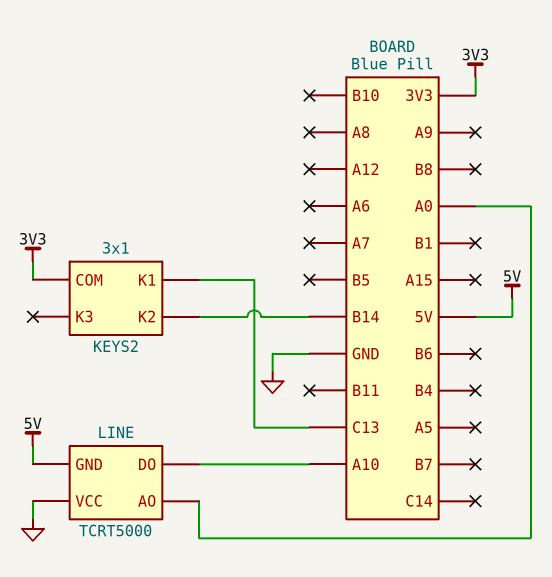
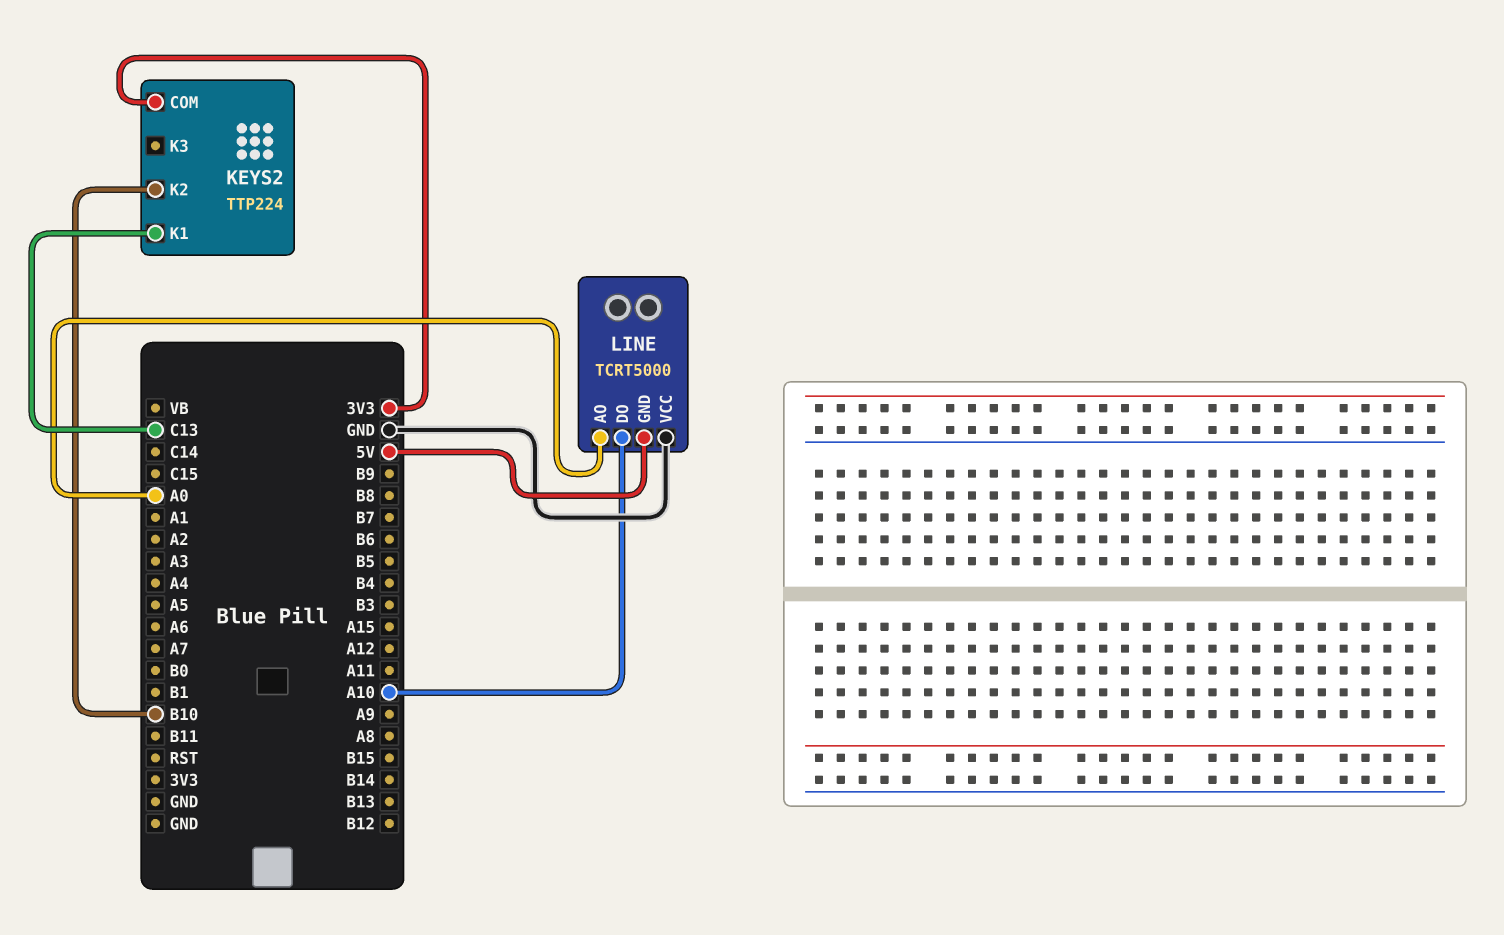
KEYS2: 3x1 -> TTP224
KEYS2 pin K2: B14 -> B10

